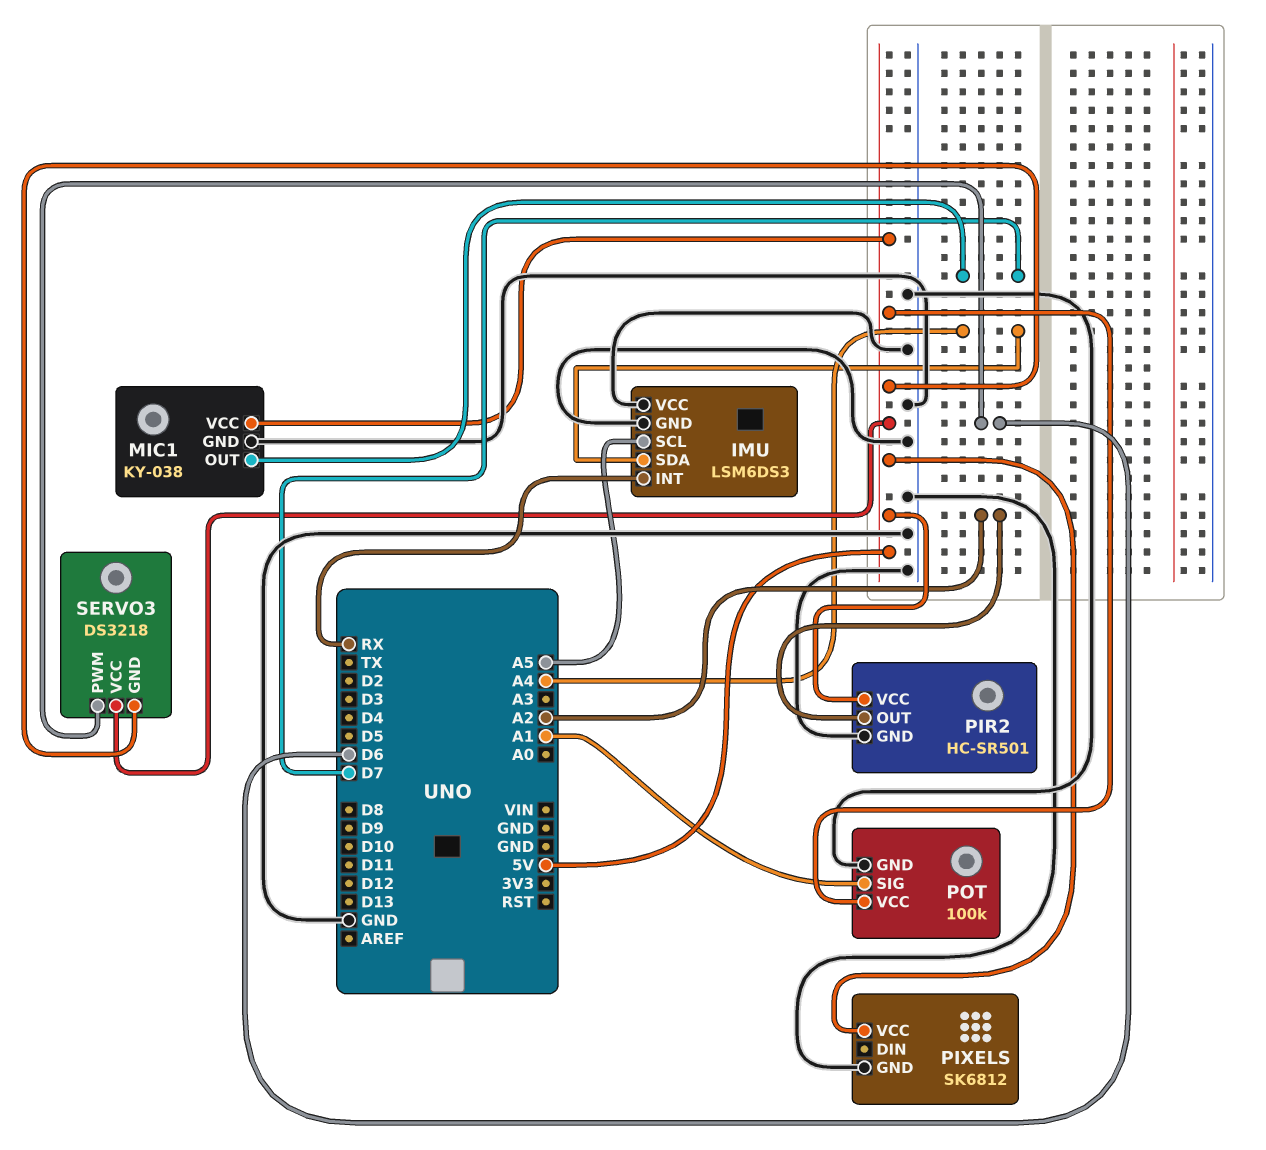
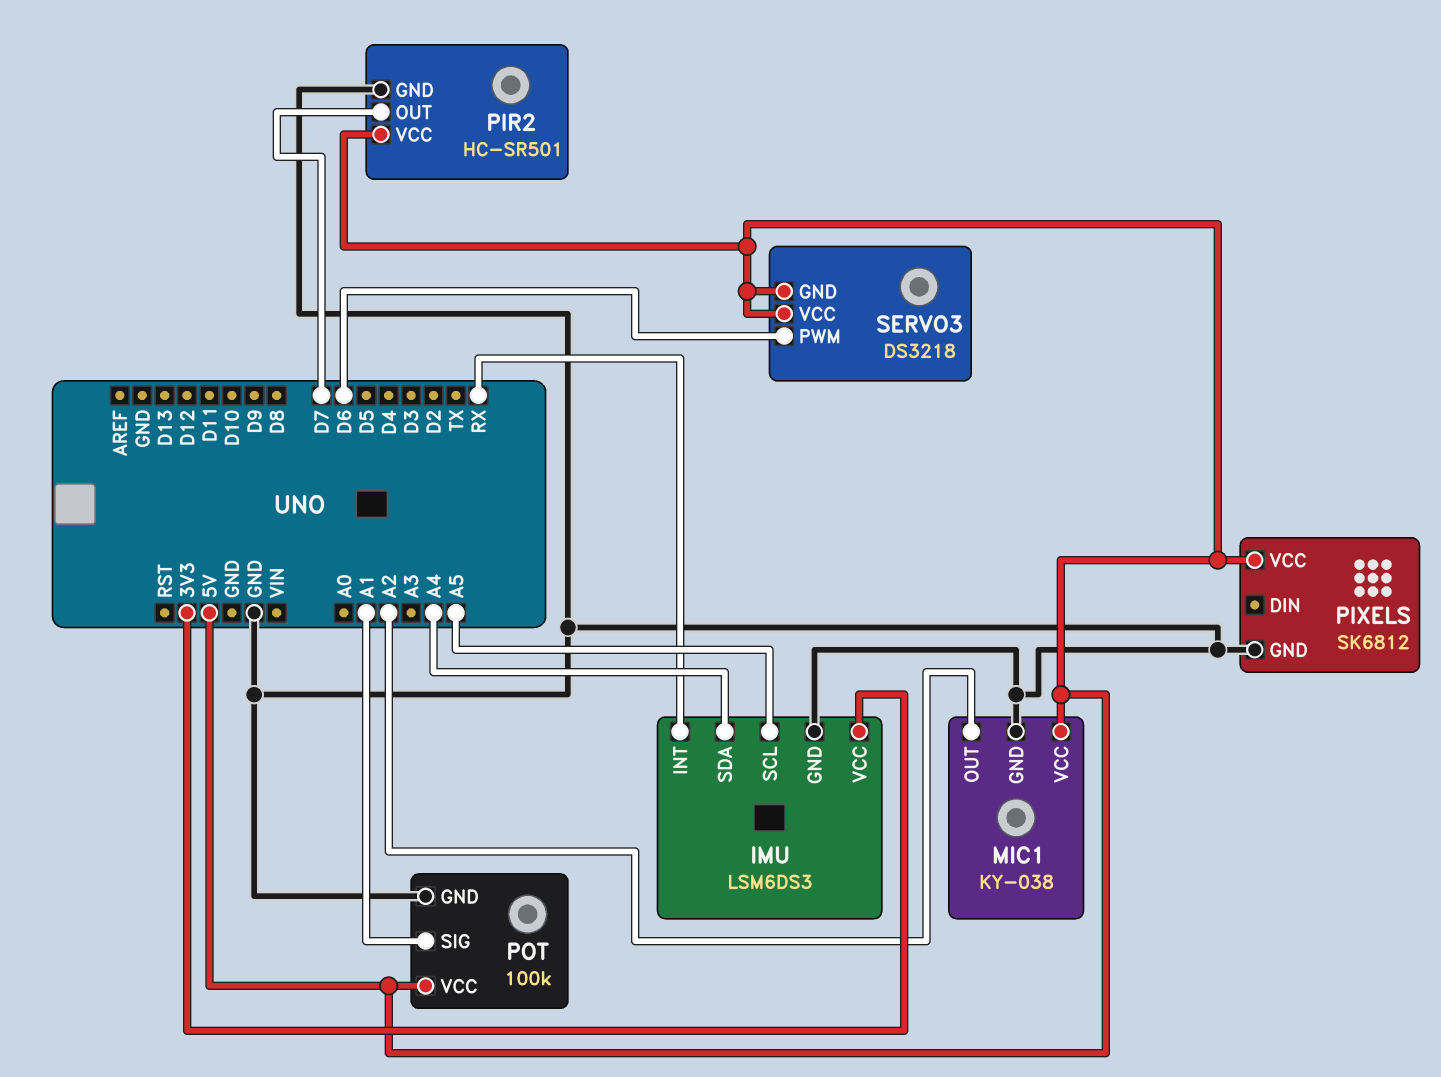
IMU pin VCC: GND -> 3V3
MIC1 pin OUT: D7 -> A2
PIR2 pin OUT: A2 -> D7

